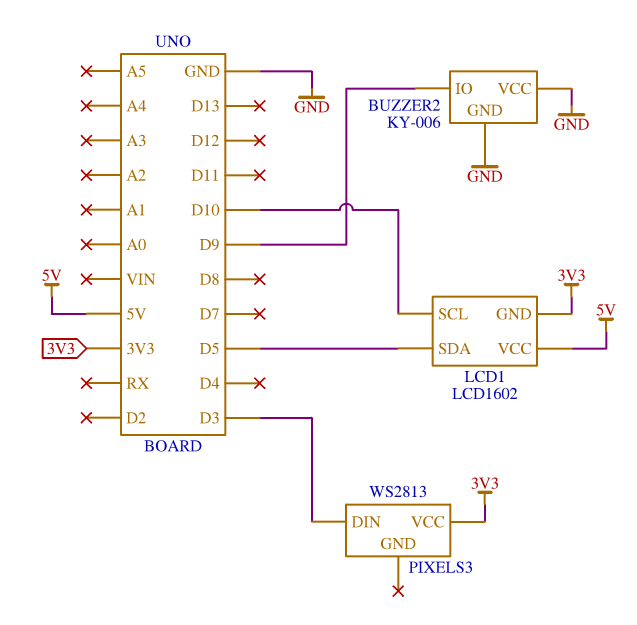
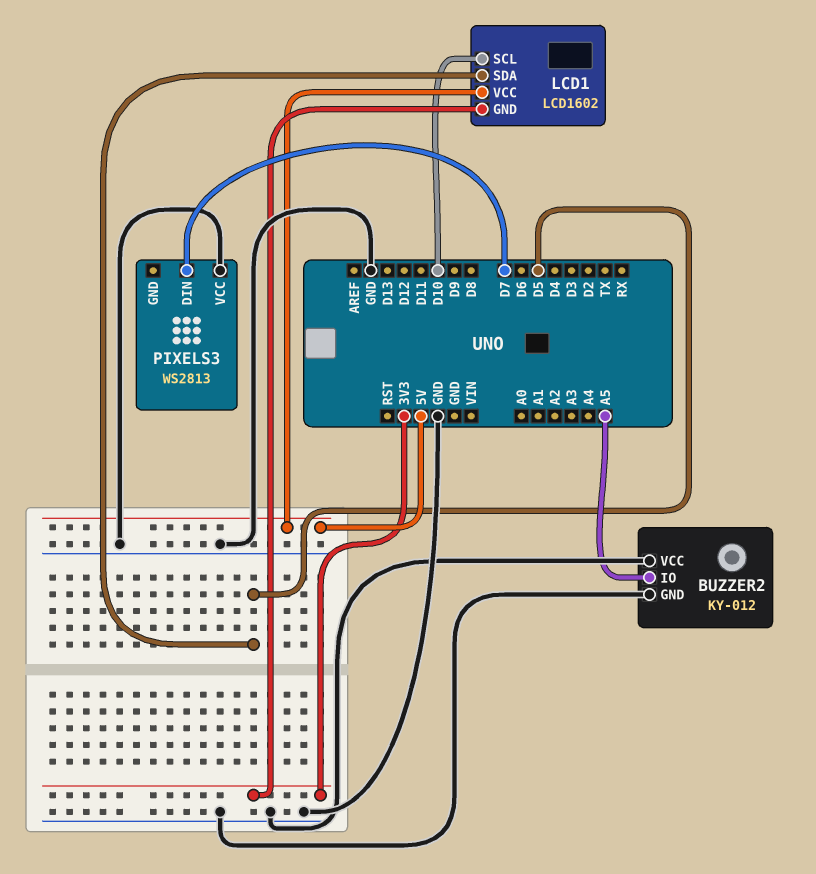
BUZZER2: KY-006 -> KY-012
BUZZER2 pin IO: D9 -> A5
PIXELS3 pin DIN: D3 -> D7
PIXELS3 pin VCC: 3V3 -> GND

